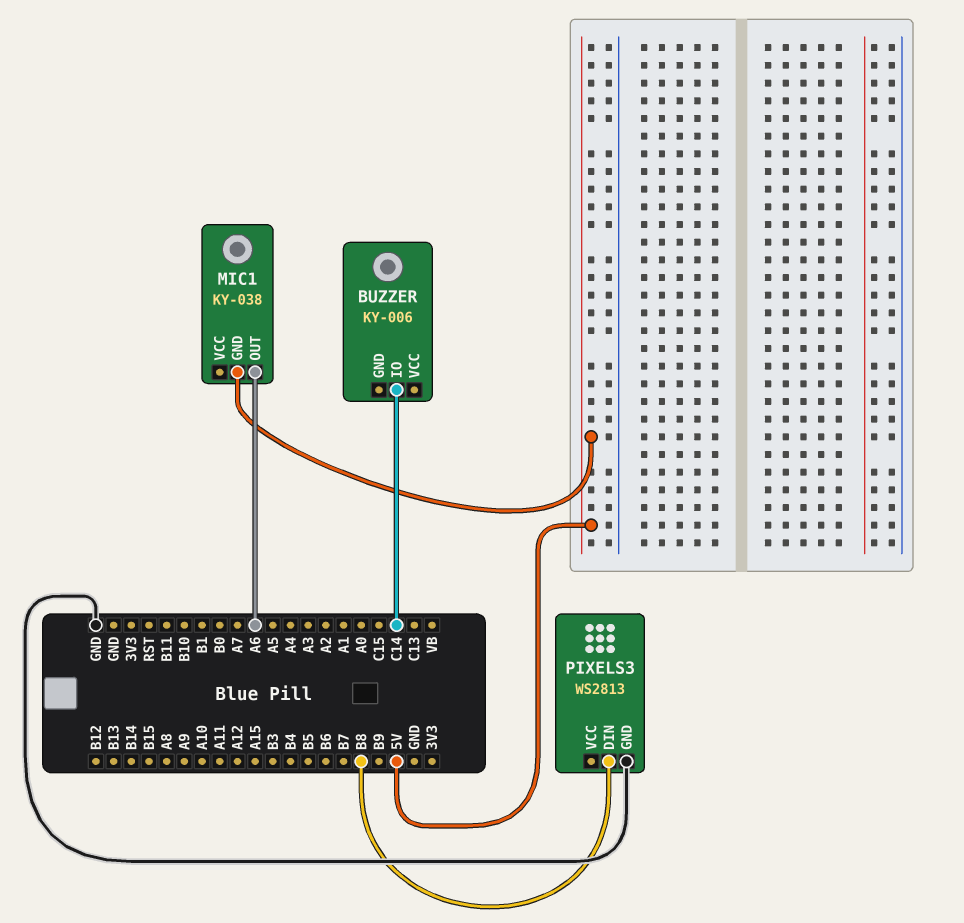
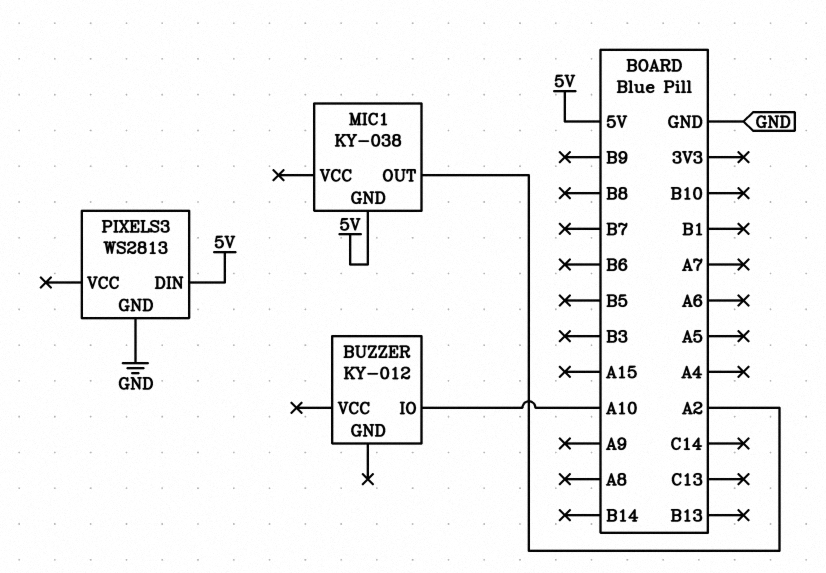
BUZZER: KY-006 -> KY-012
BUZZER pin IO: C14 -> A10
MIC1 pin OUT: A6 -> A2
PIXELS3 pin DIN: B8 -> 5V

